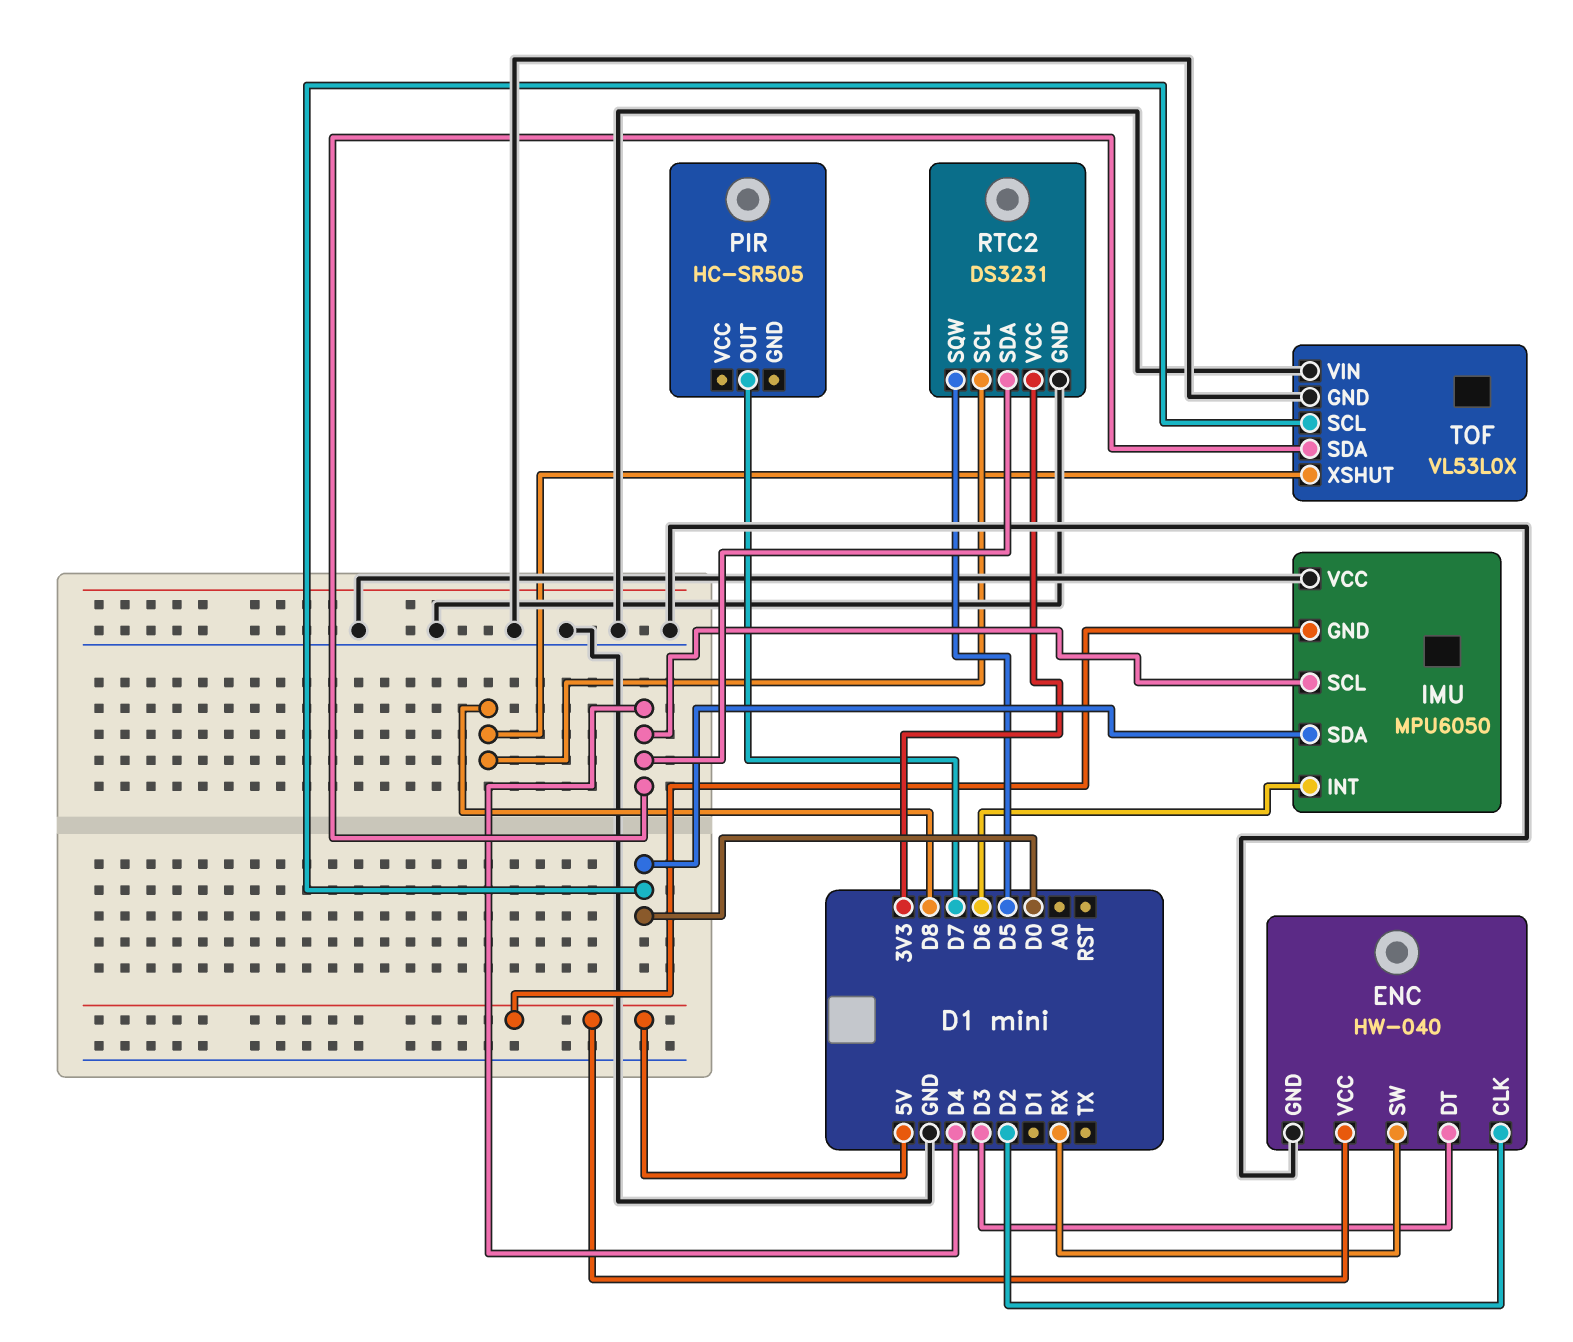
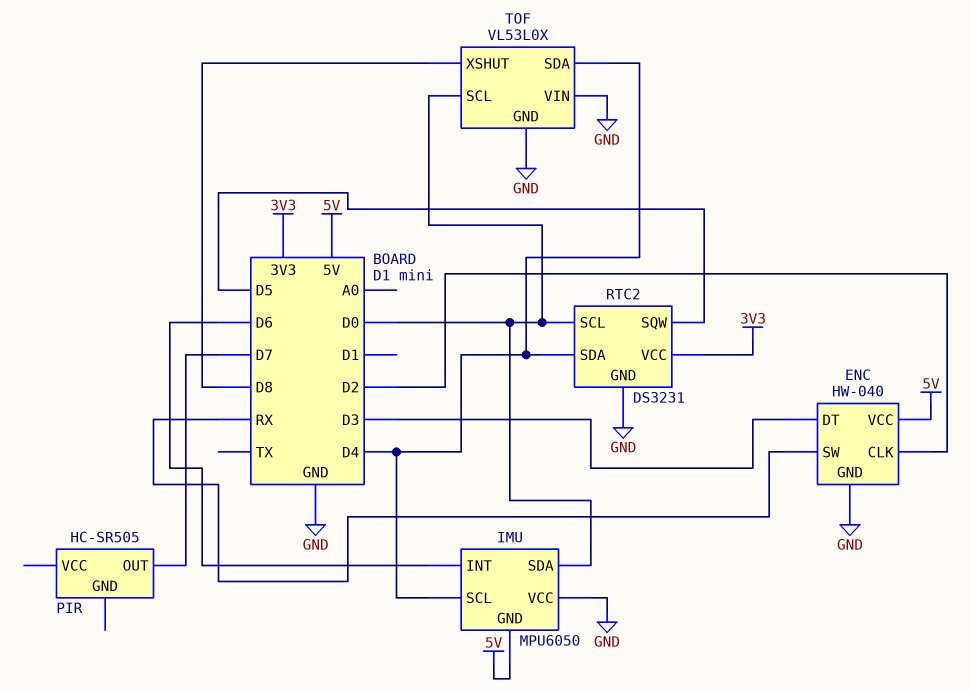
RTC2 pin SCL: D8 -> D0

